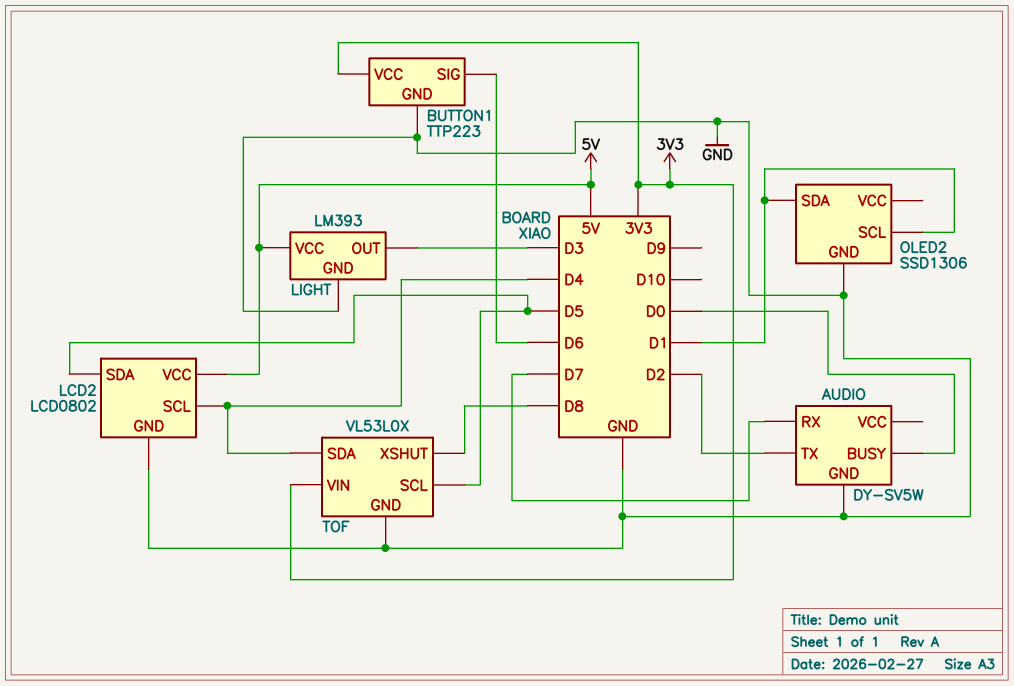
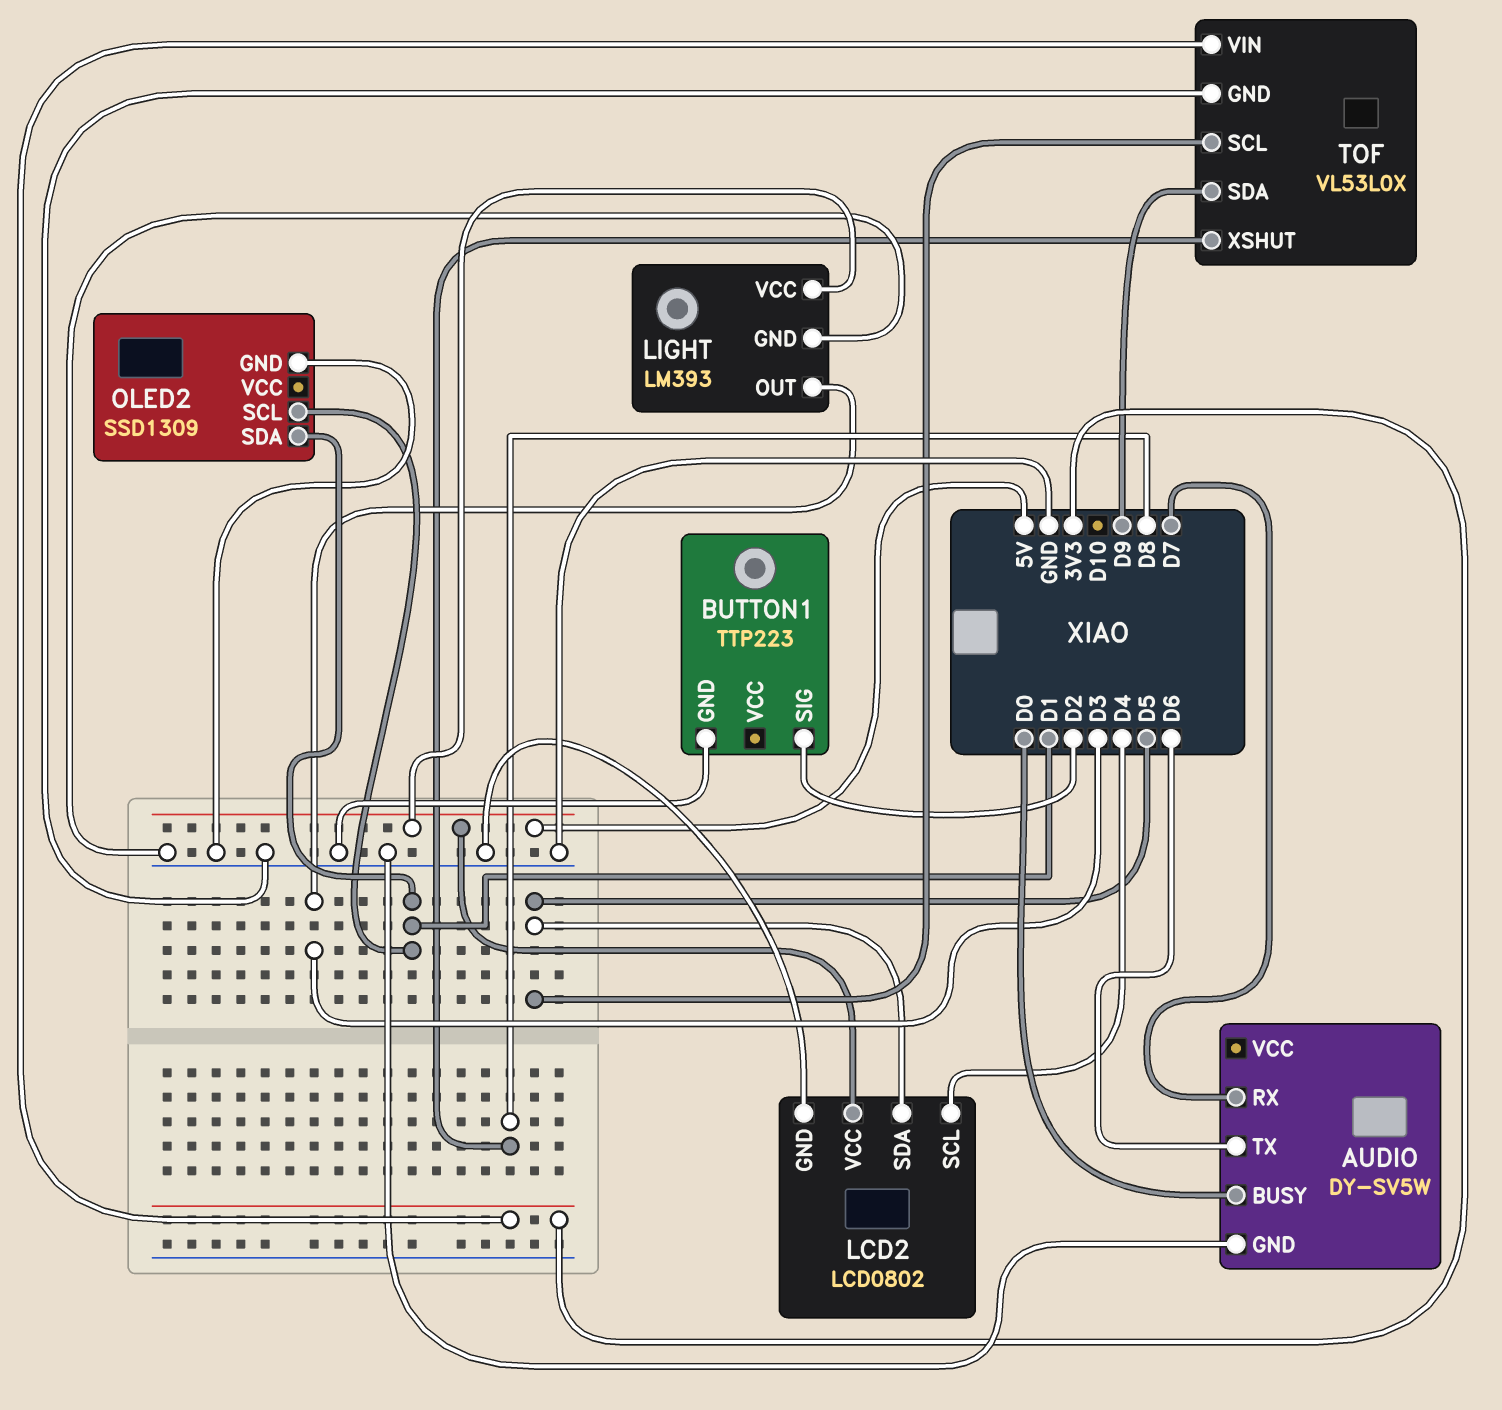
AUDIO pin TX: D2 -> D6
BUTTON1 pin SIG: D6 -> D2
BUTTON1 pin VCC: 3V3 -> none
OLED2: SSD1306 -> SSD1309
TOF pin SDA: D4 -> D9

